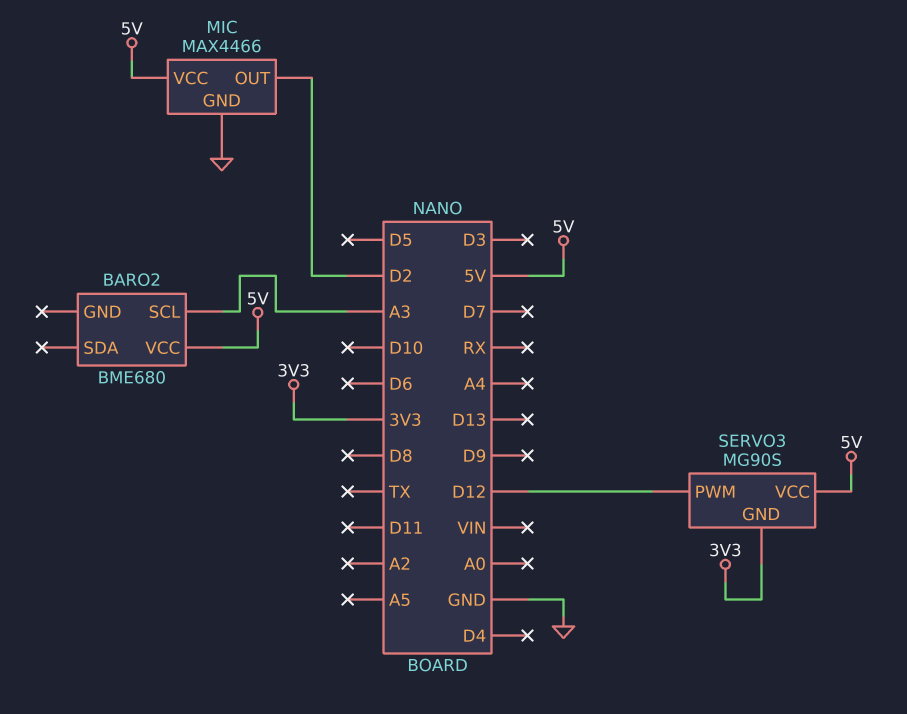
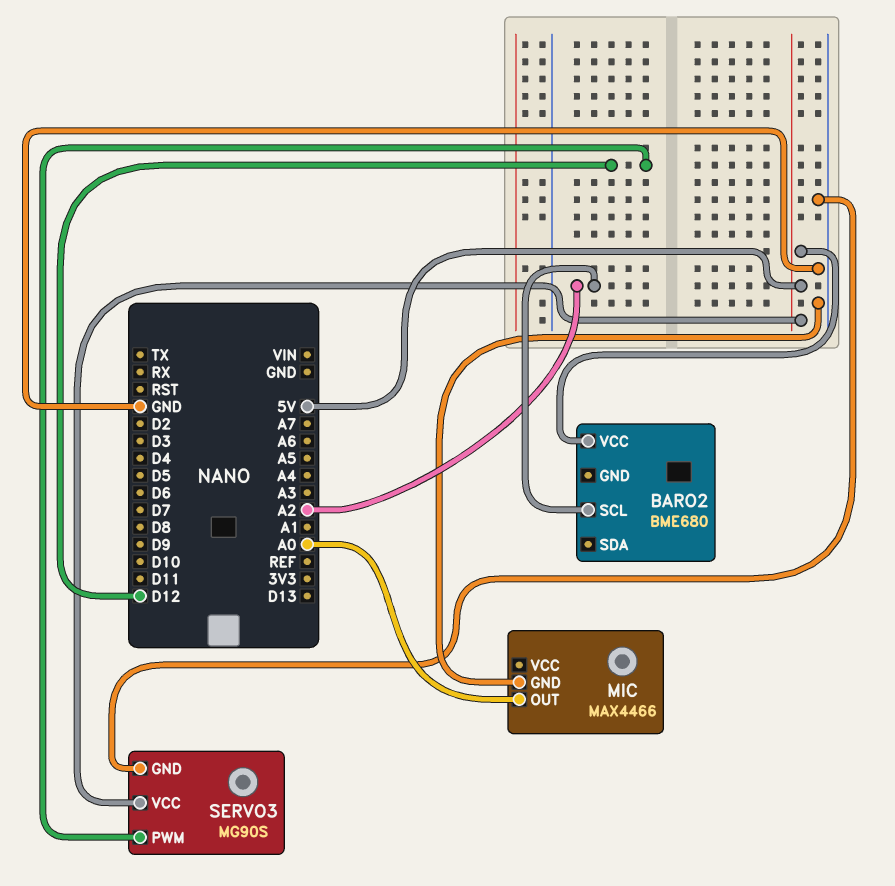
BARO2 pin SCL: A3 -> A2
MIC pin OUT: D2 -> A0
MIC pin VCC: 5V -> none
SERVO3 pin GND: 3V3 -> GND

